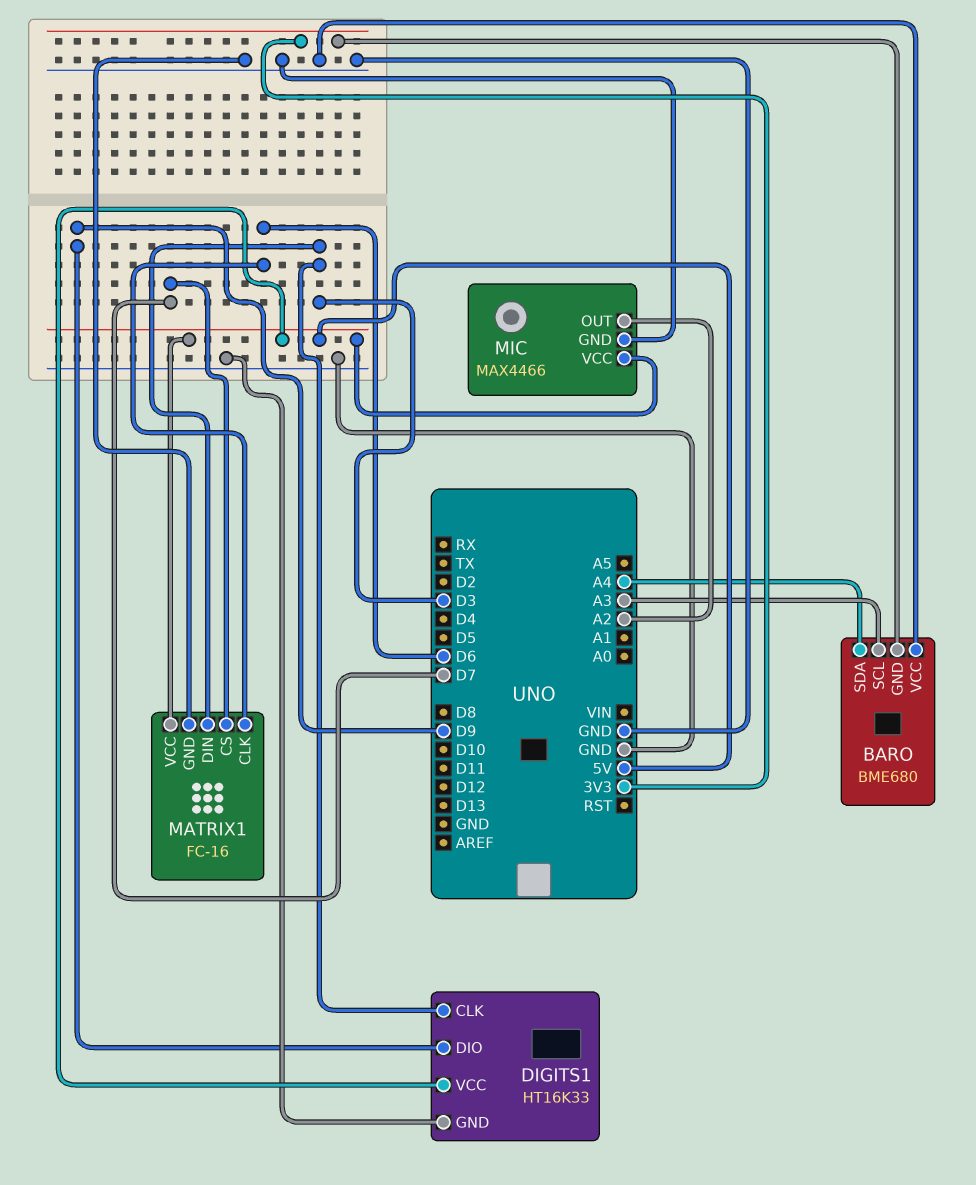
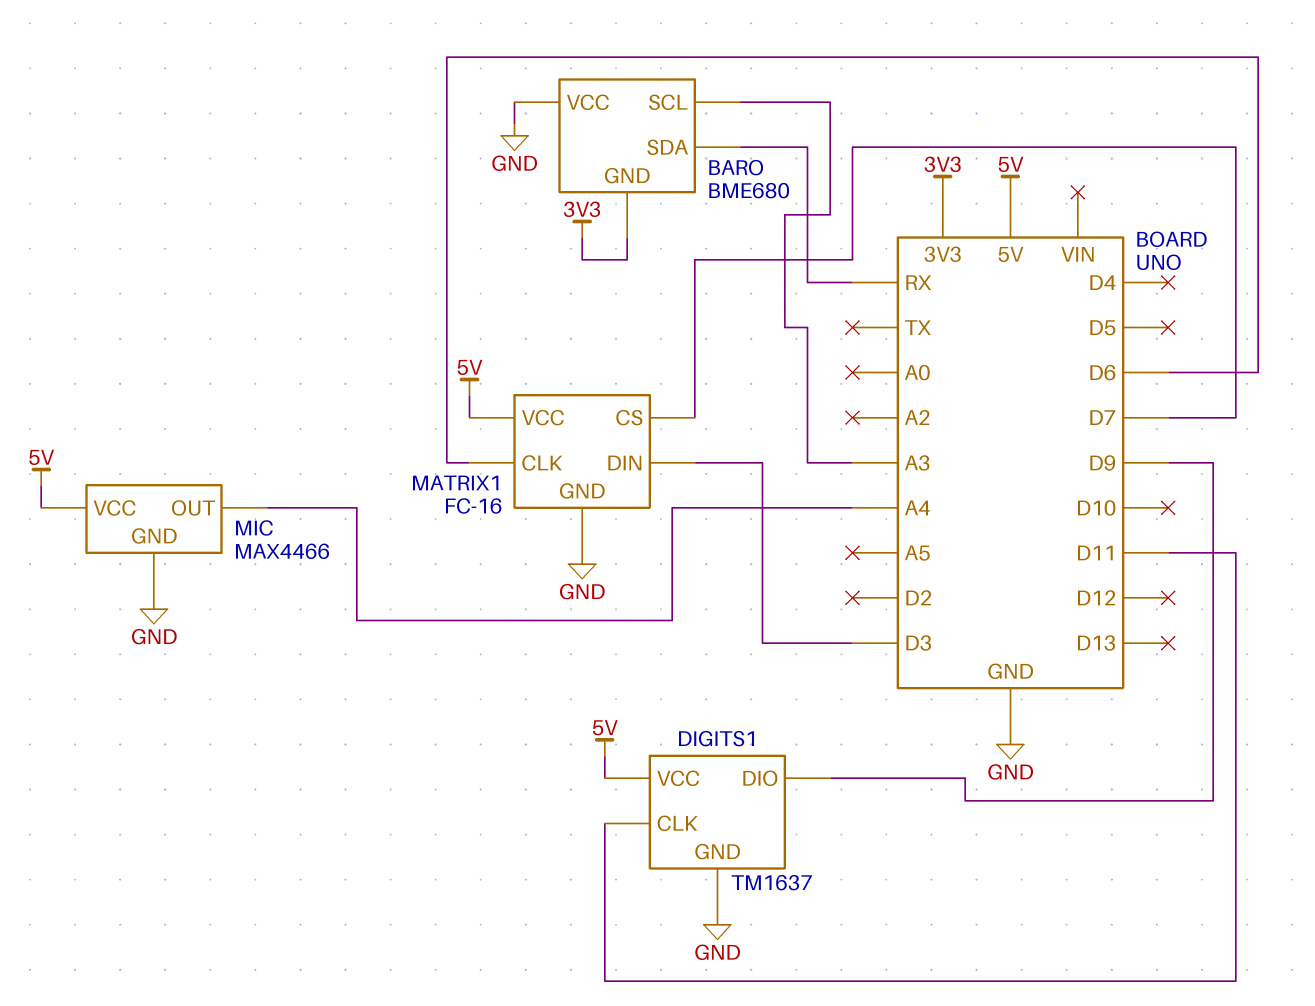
BARO pin SDA: A4 -> RX
DIGITS1: HT16K33 -> TM1637
DIGITS1 pin CLK: D3 -> D11
MIC pin OUT: A2 -> A4

